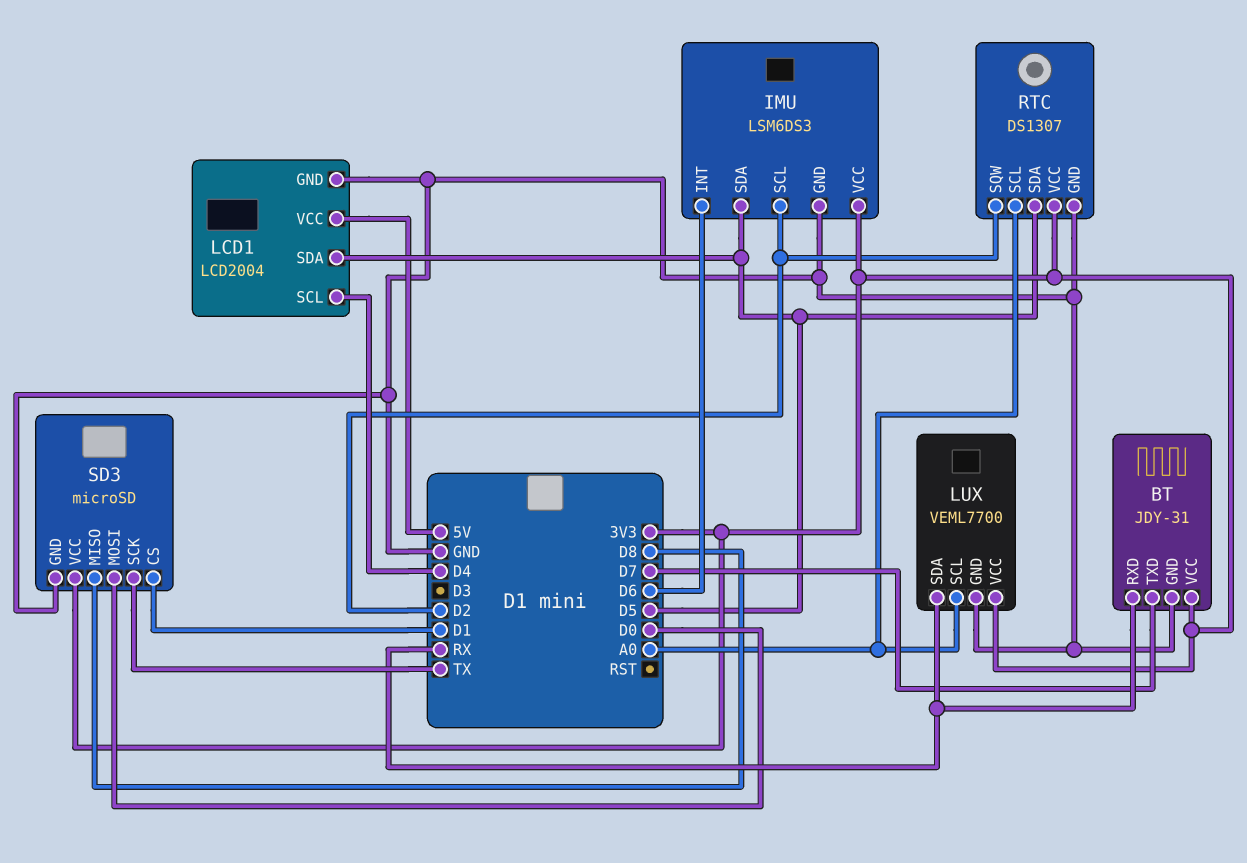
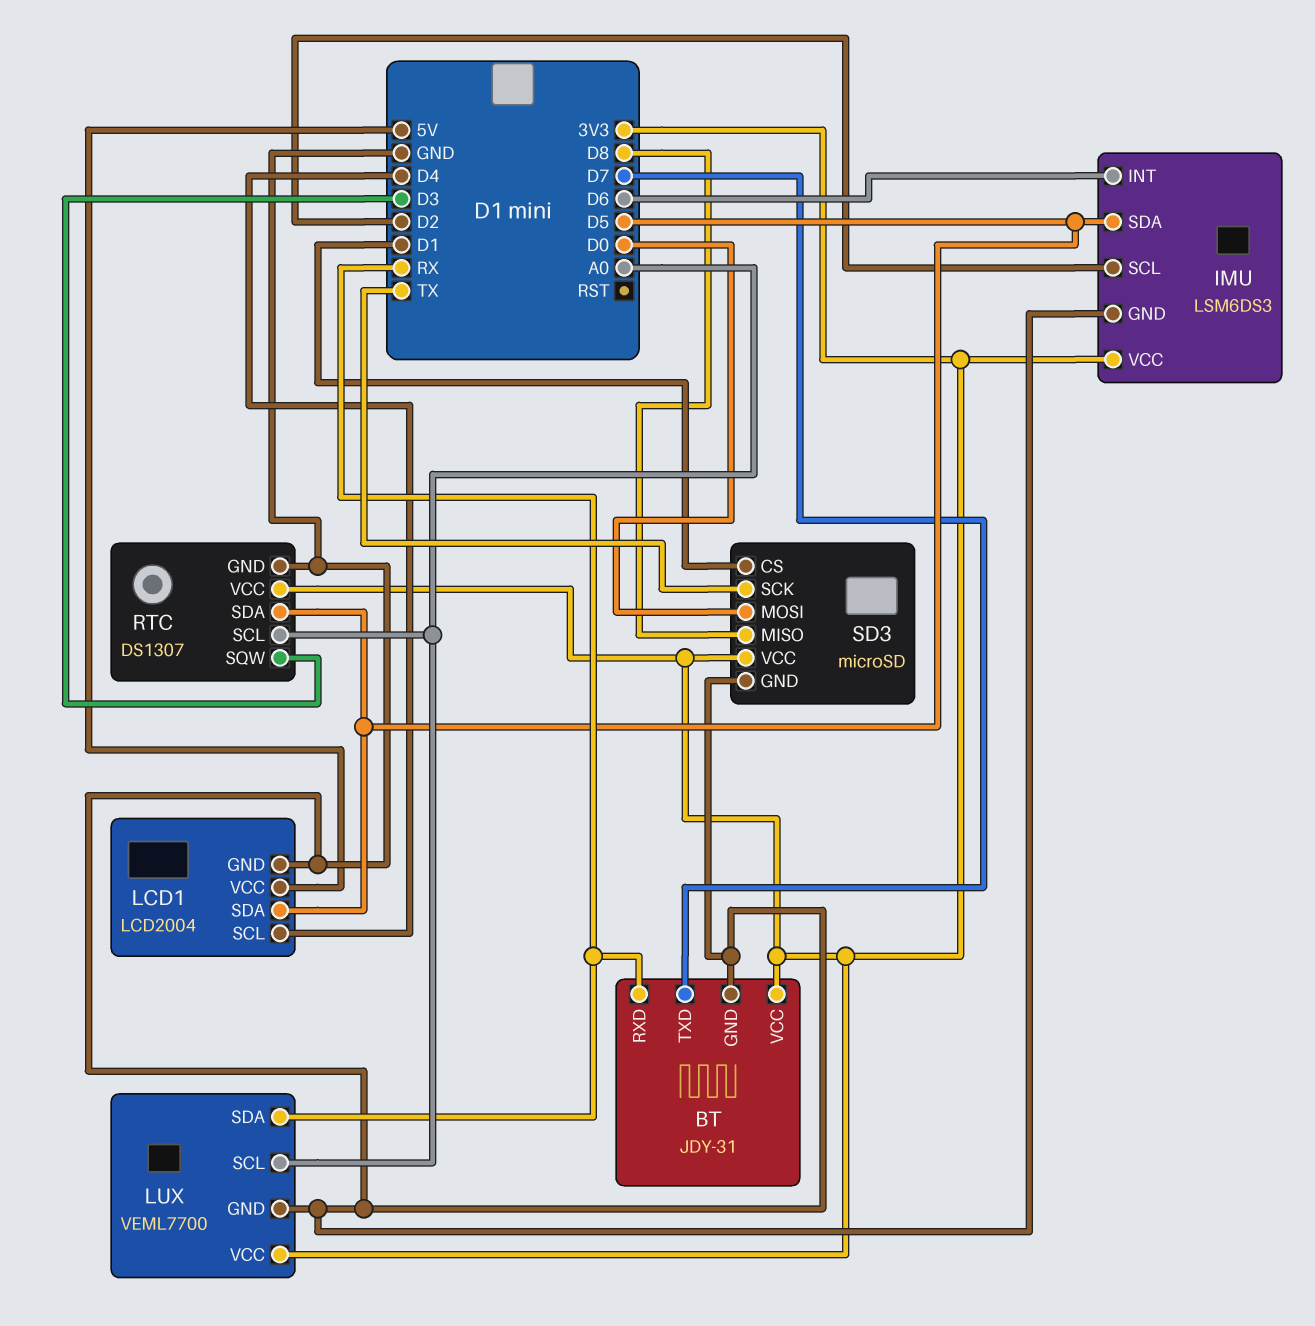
RTC pin SQW: D2 -> D3

